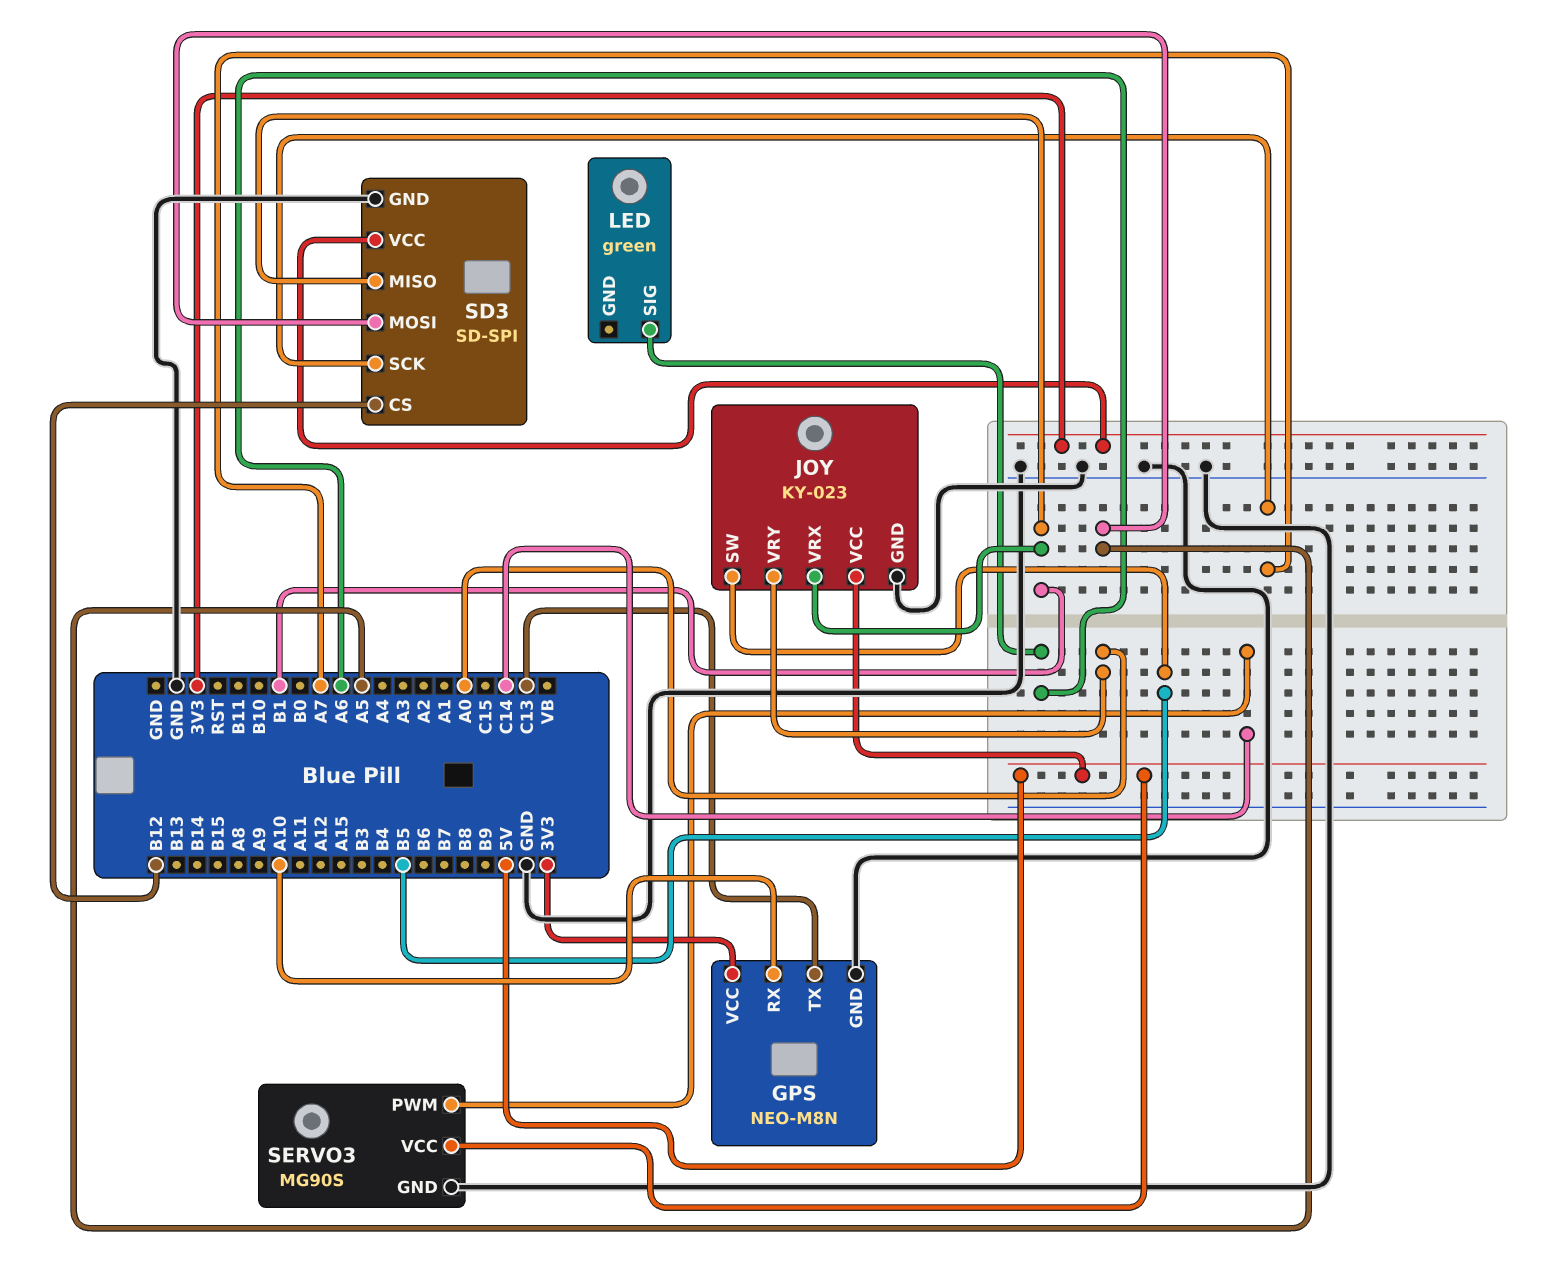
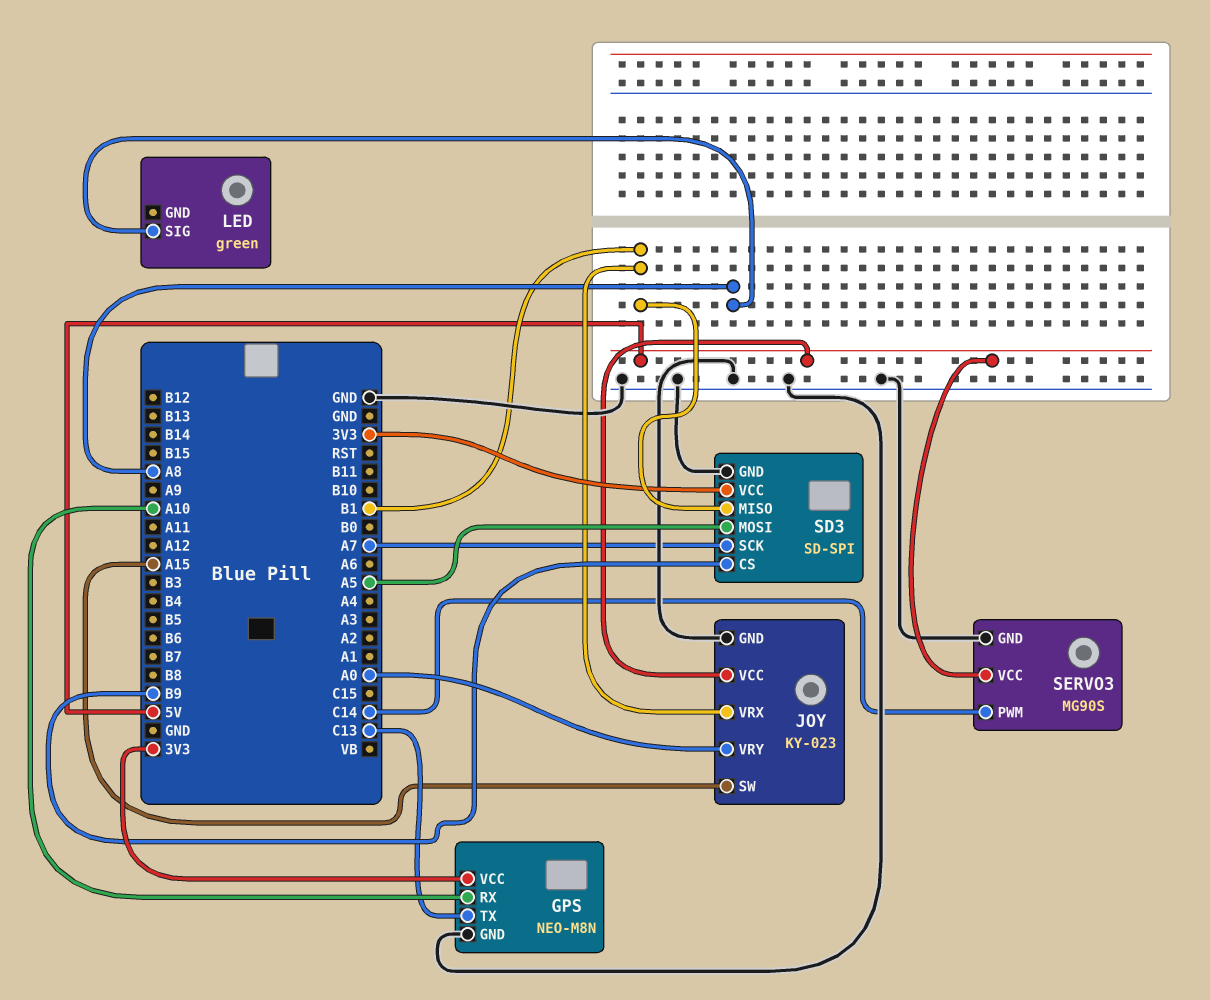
JOY pin SW: B5 -> A15
LED pin SIG: A6 -> A8
SD3 pin CS: B12 -> B9

